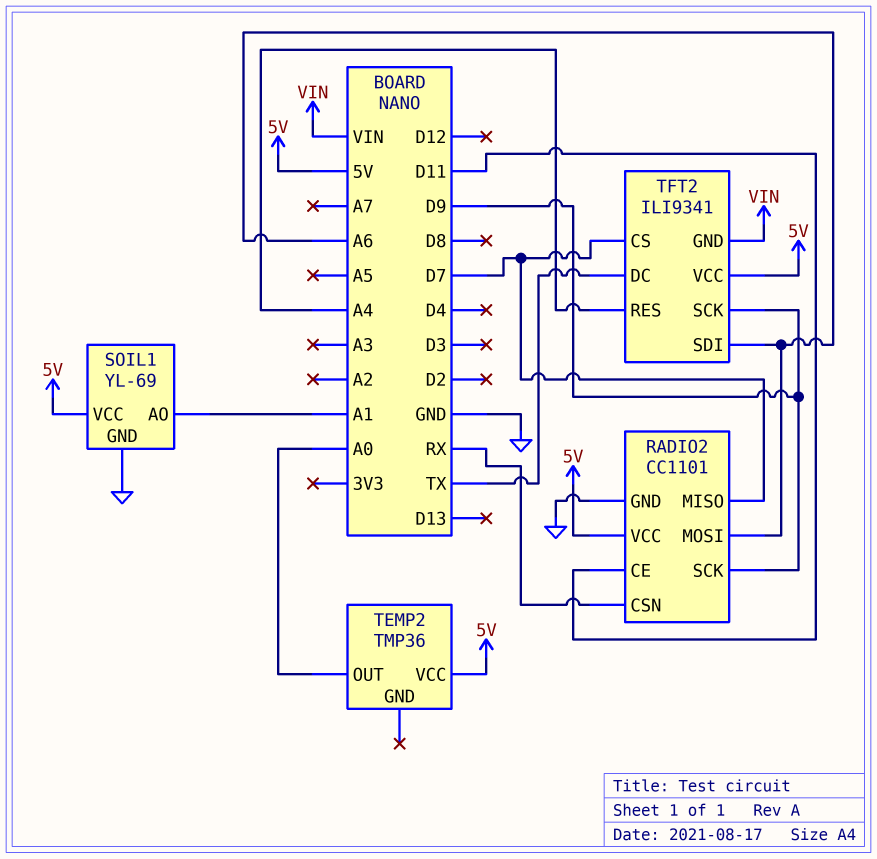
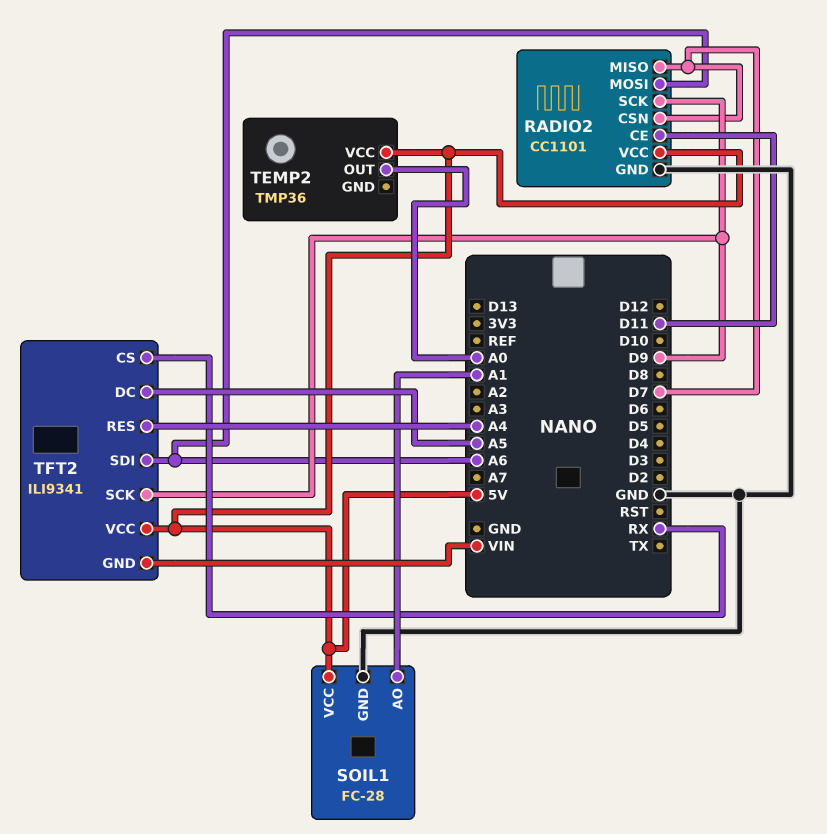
RADIO2 pin CSN: RX -> D7
SOIL1: YL-69 -> FC-28
TFT2 pin CS: D7 -> RX
TFT2 pin DC: TX -> A5

